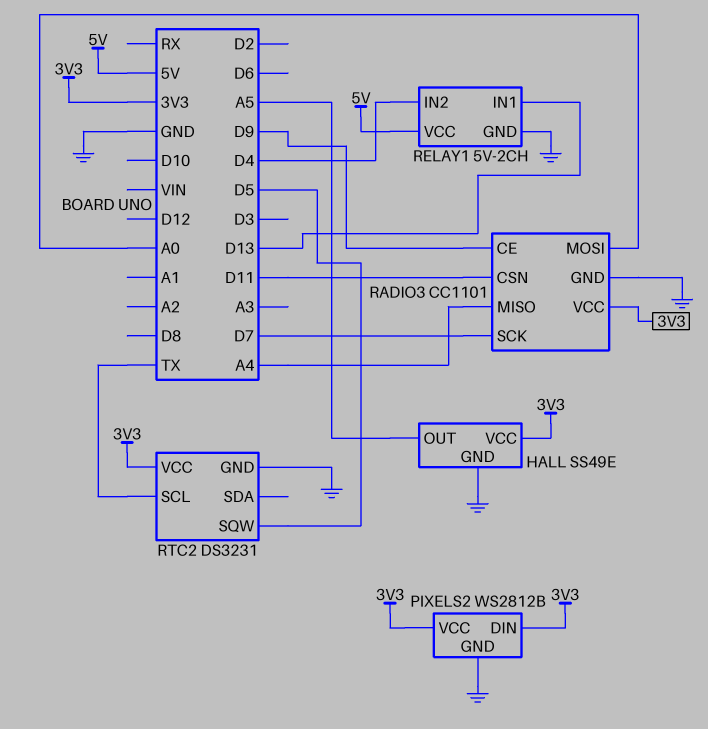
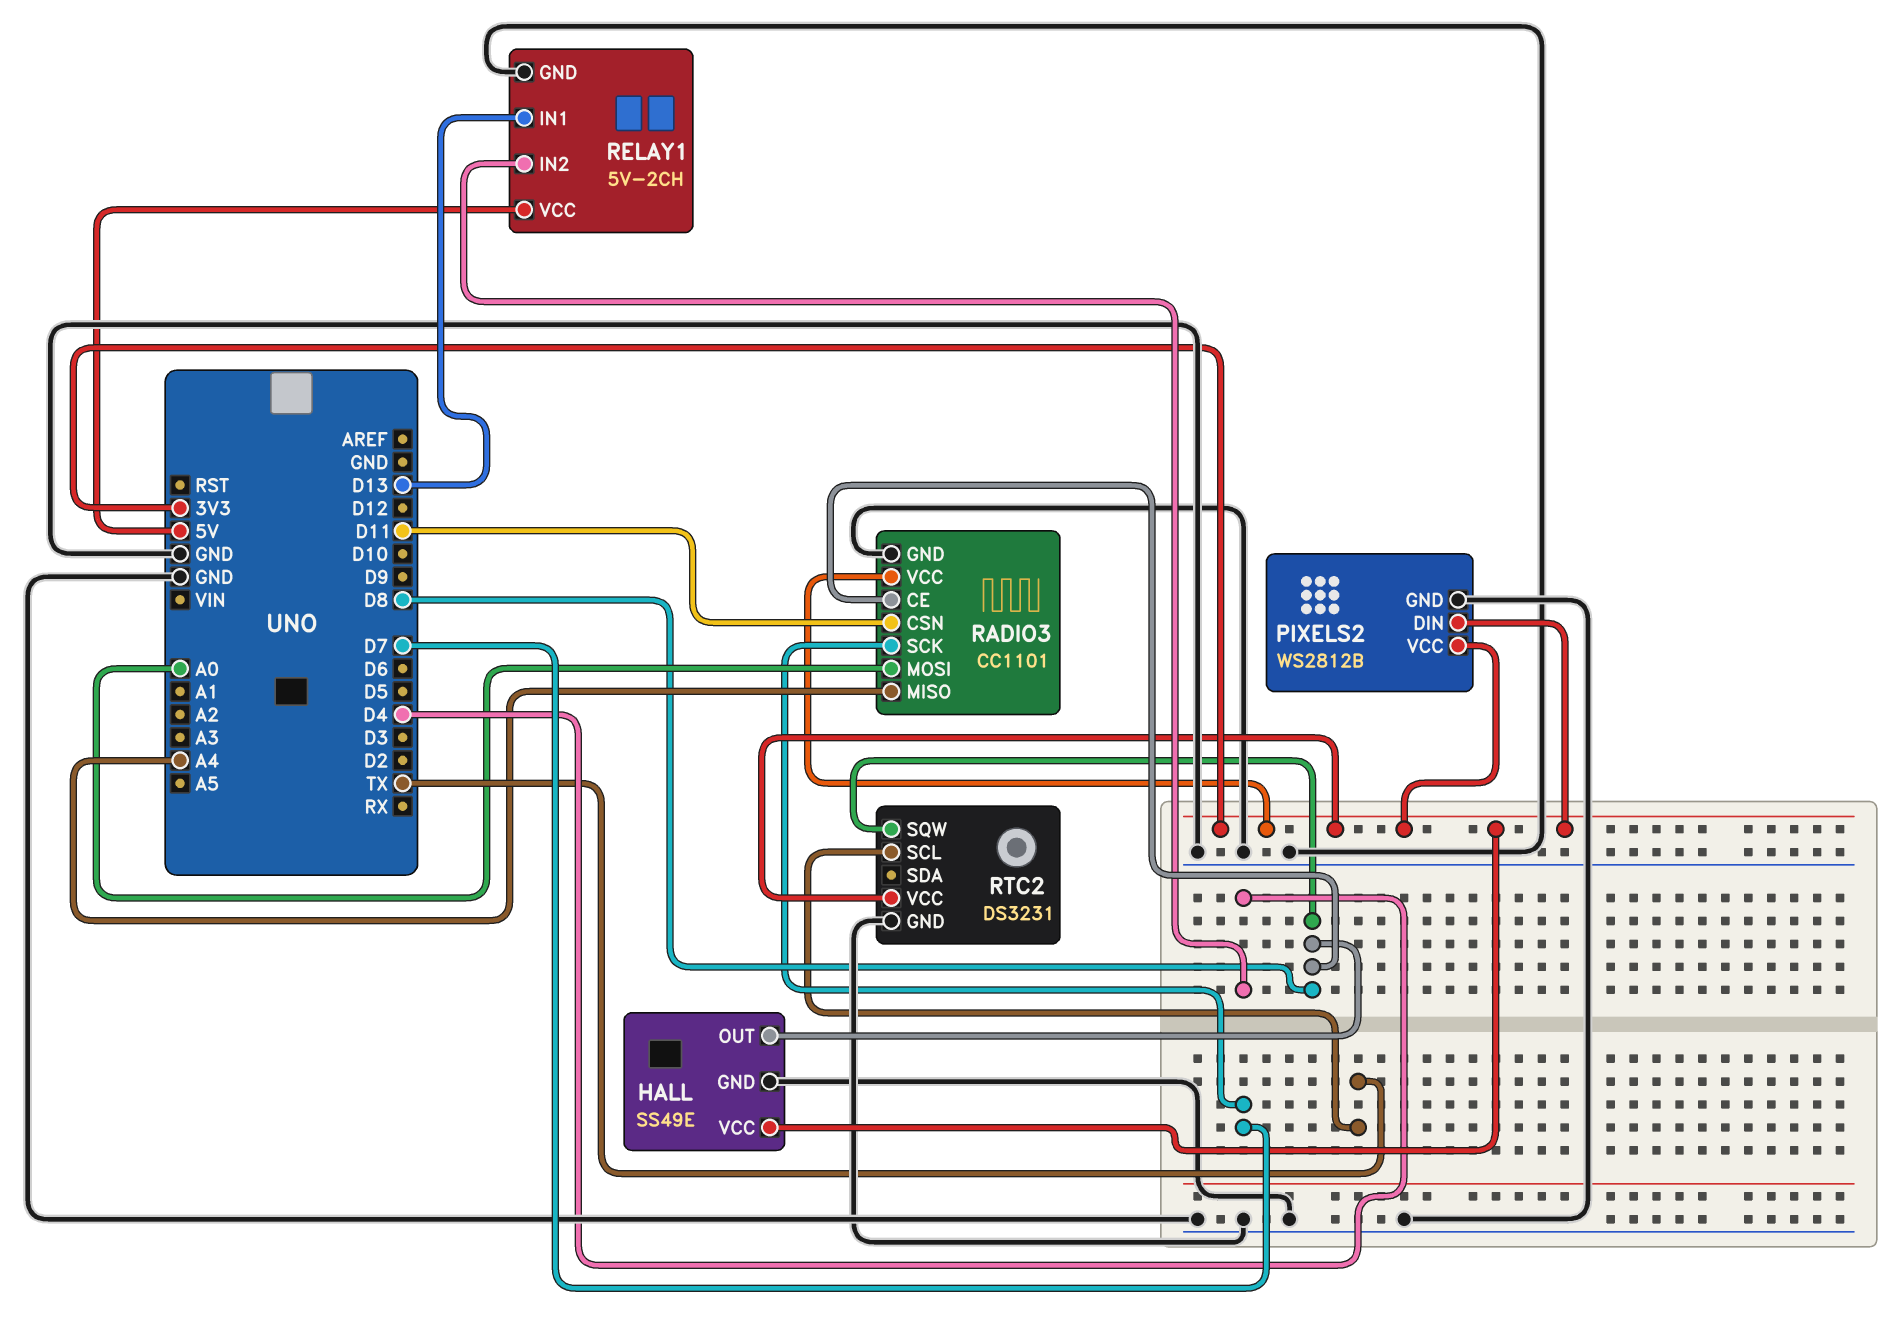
HALL pin OUT: A5 -> D8
RADIO3 pin CE: D9 -> D8
RTC2 pin SQW: D5 -> D8

